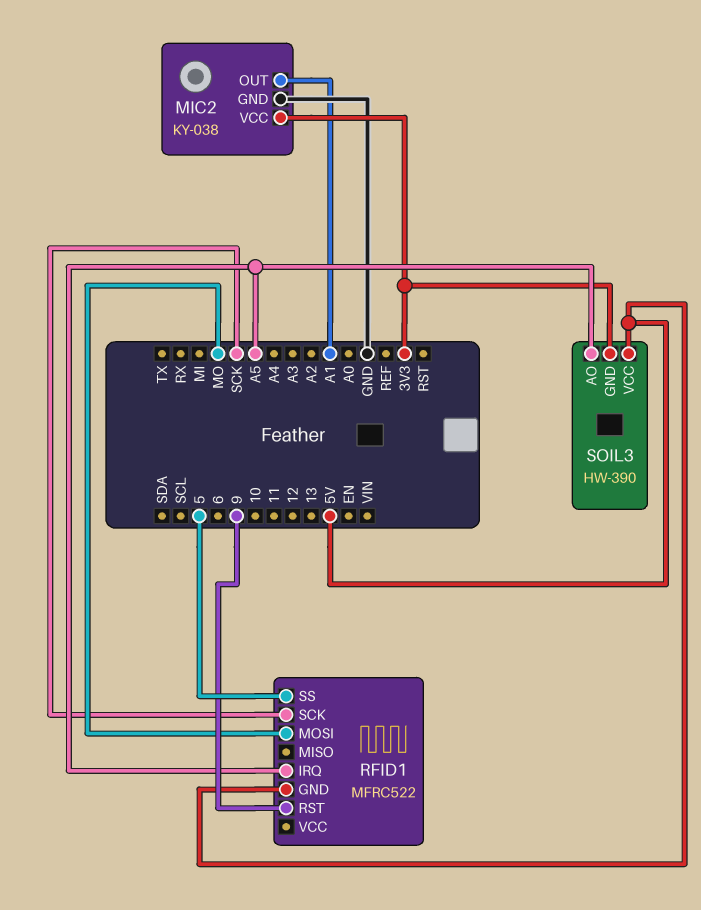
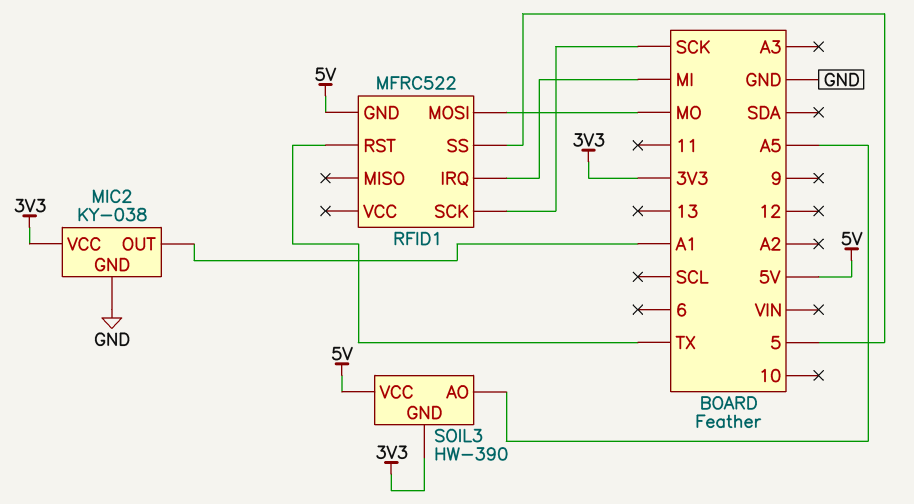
RFID1 pin IRQ: A5 -> MI
RFID1 pin RST: 9 -> TX

